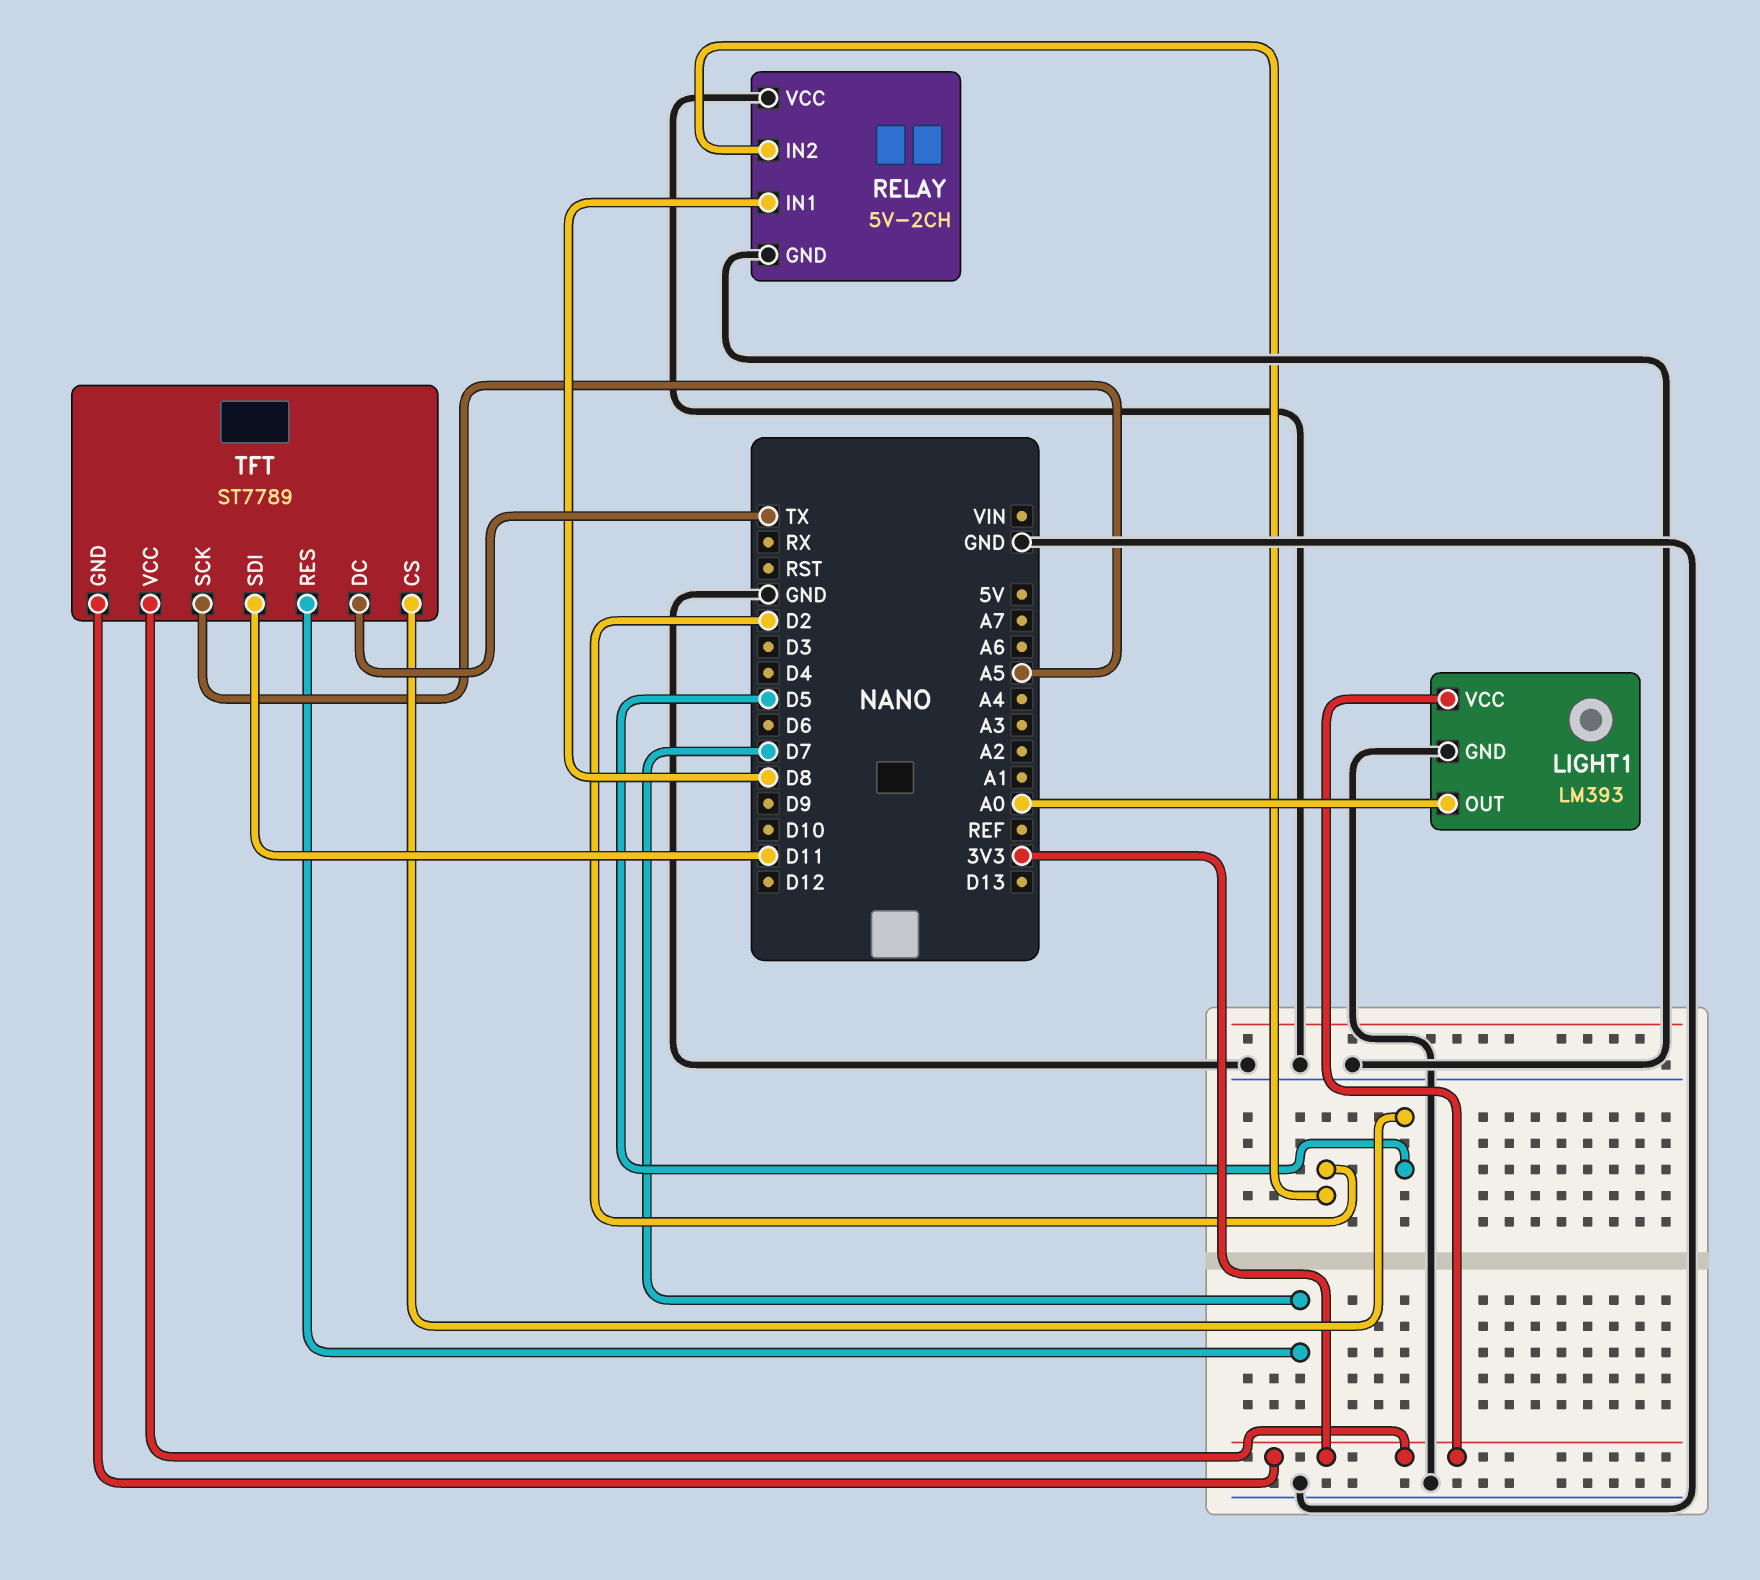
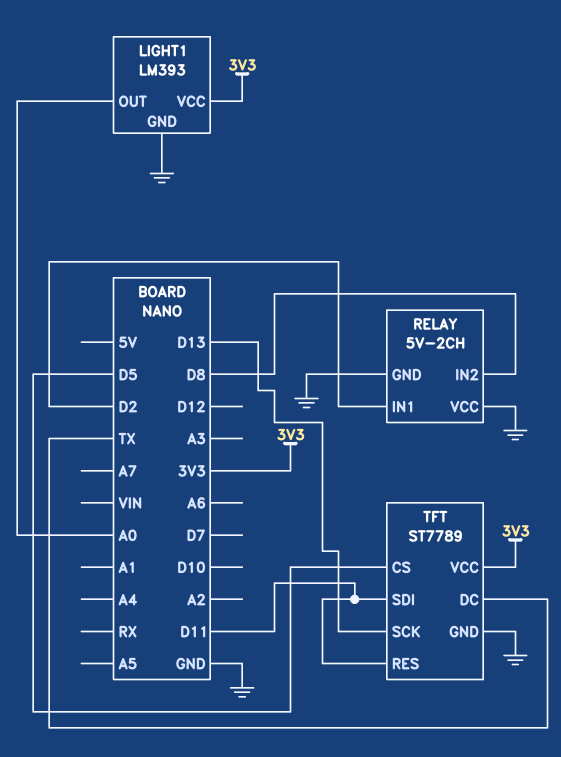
RELAY pin IN1: D8 -> D2
RELAY pin IN2: D2 -> D8
TFT pin GND: 3V3 -> GND
TFT pin RES: D7 -> D11
TFT pin SCK: A5 -> D13

